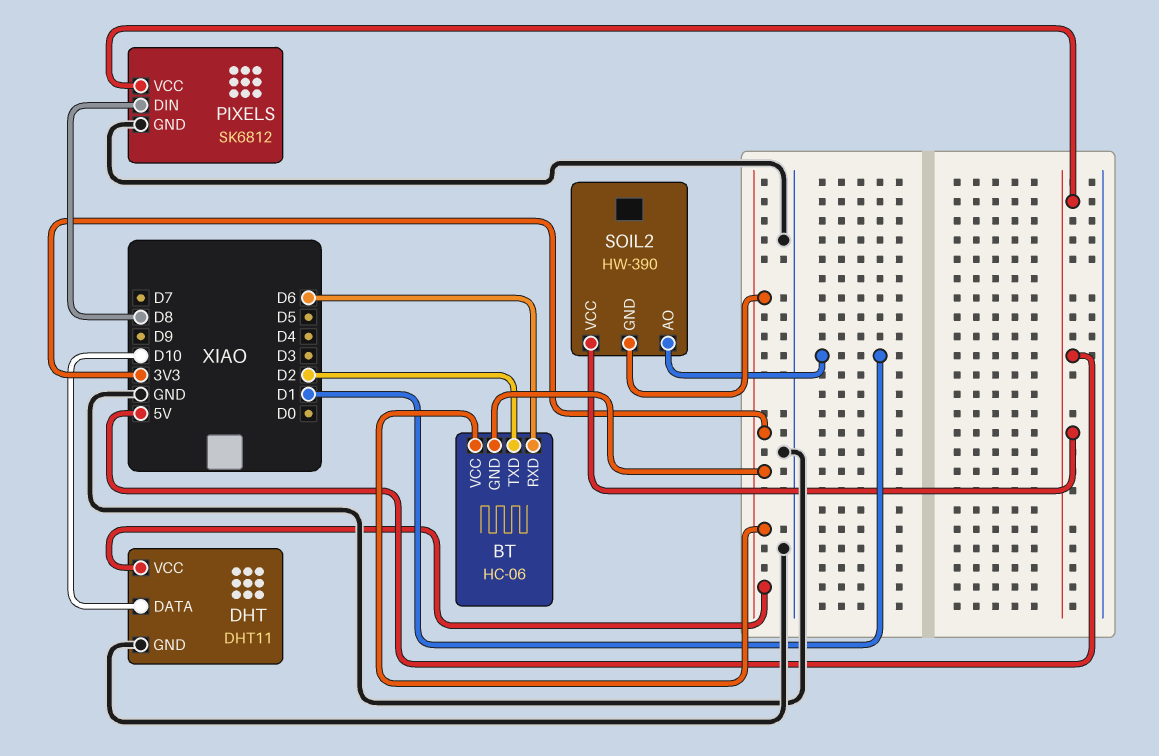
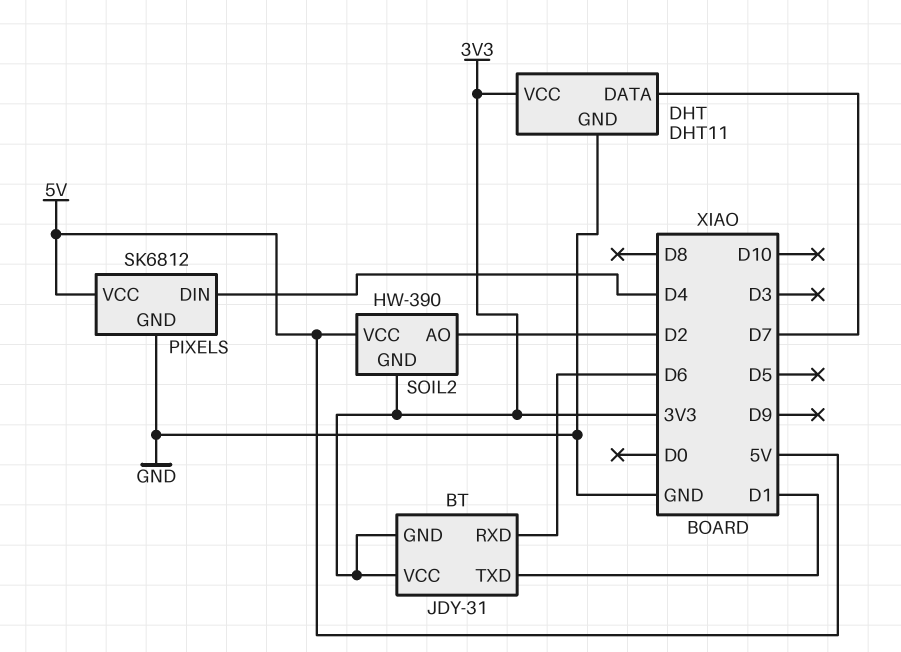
BT: HC-06 -> JDY-31
BT pin TXD: D2 -> D1
DHT pin DATA: D10 -> D7
PIXELS pin DIN: D8 -> D4
SOIL2 pin AO: D1 -> D2

